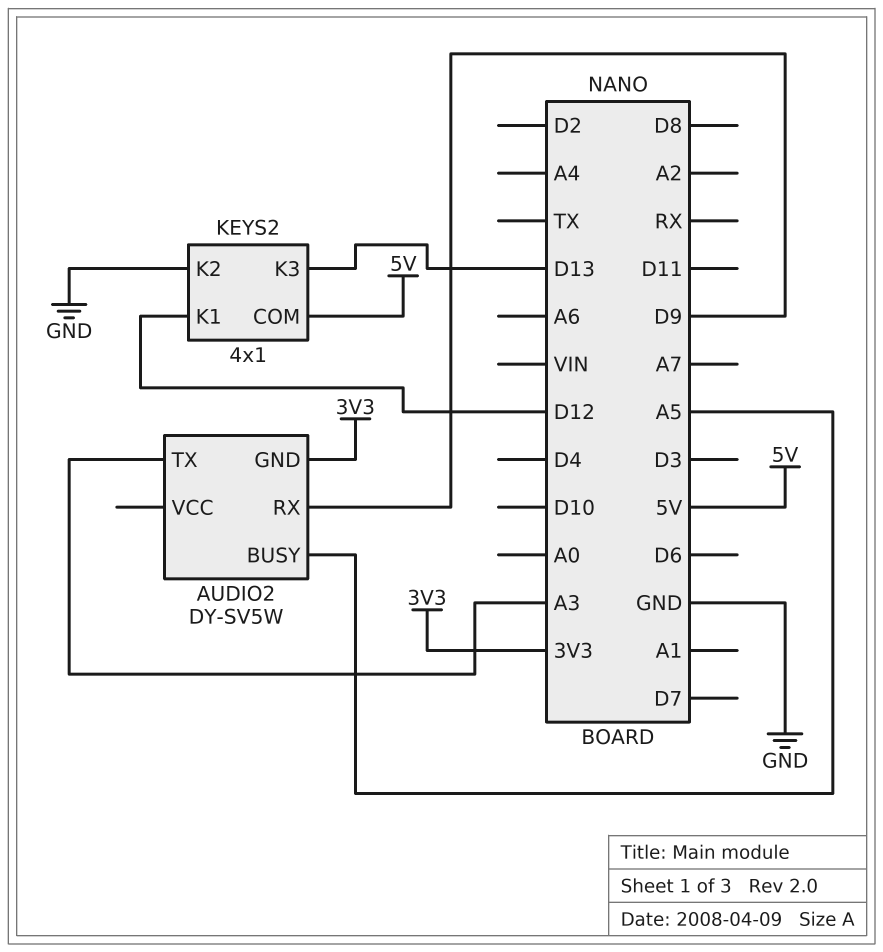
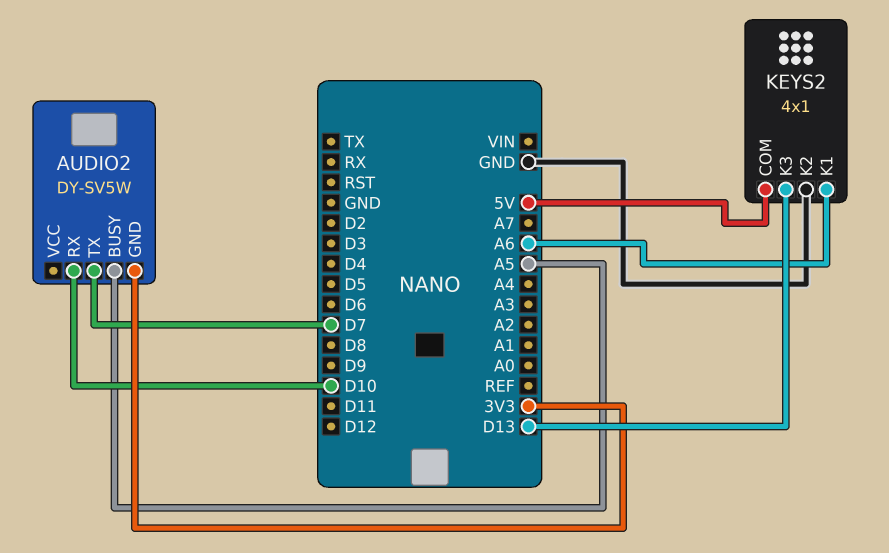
AUDIO2 pin RX: D9 -> D10
AUDIO2 pin TX: A3 -> D7
KEYS2 pin K1: D12 -> A6

